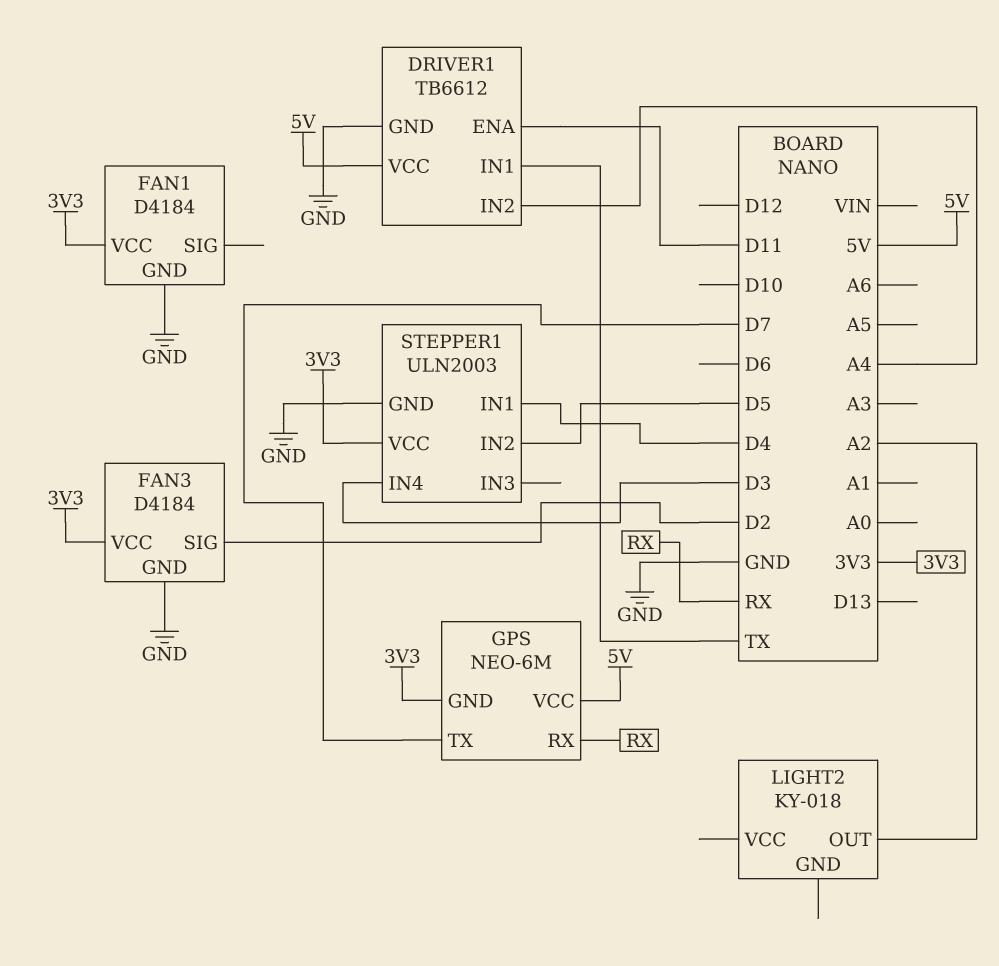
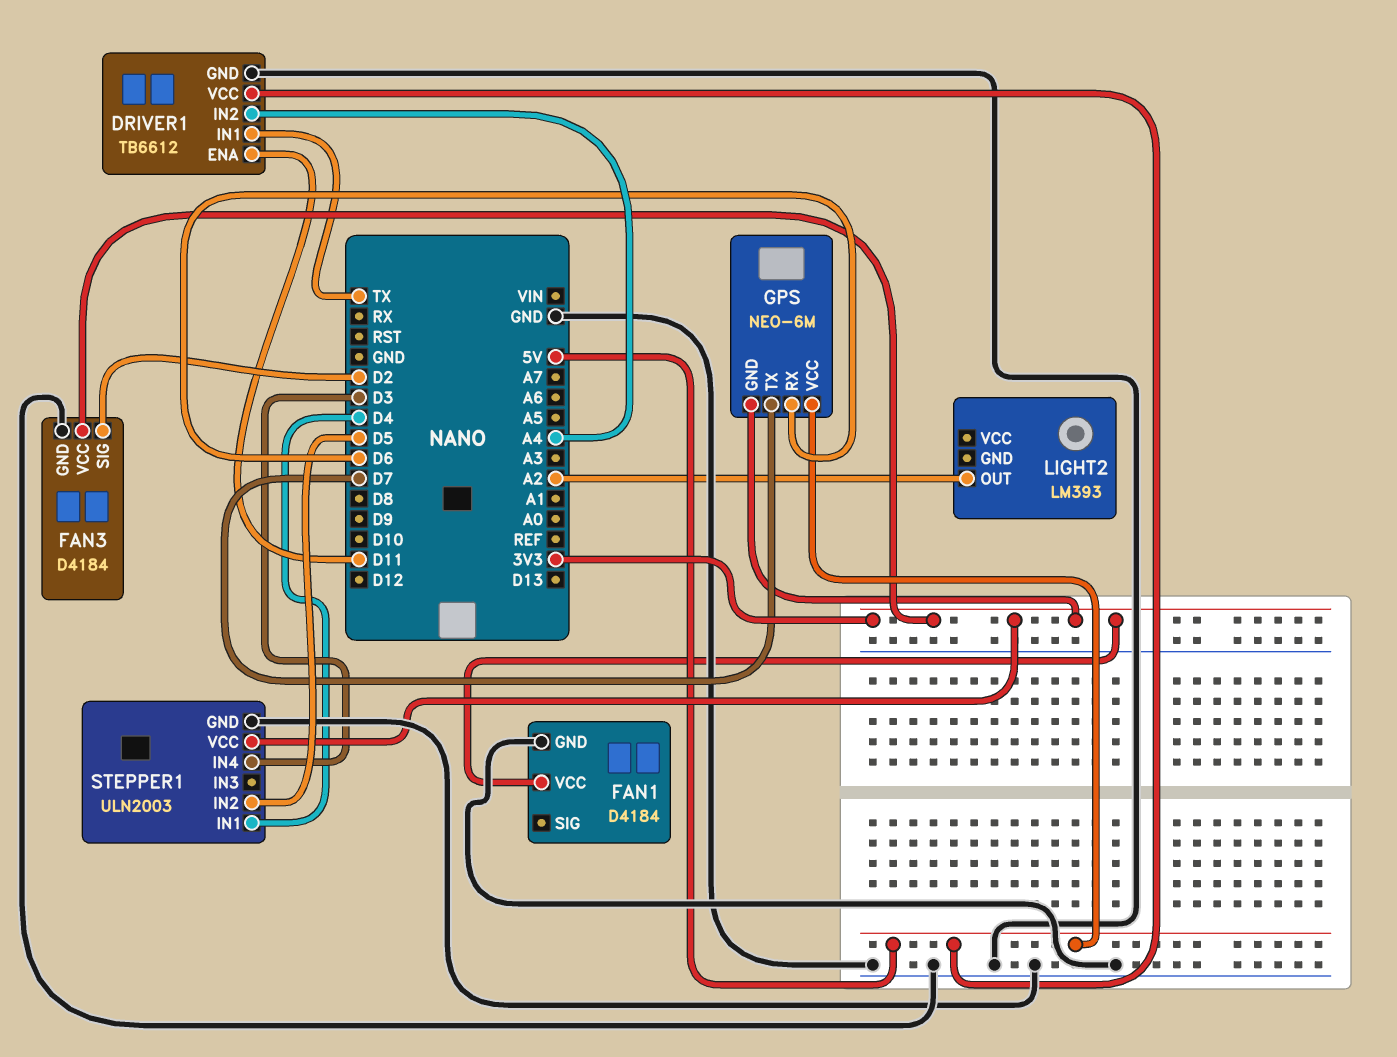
GPS pin RX: RX -> D6
LIGHT2: KY-018 -> LM393

